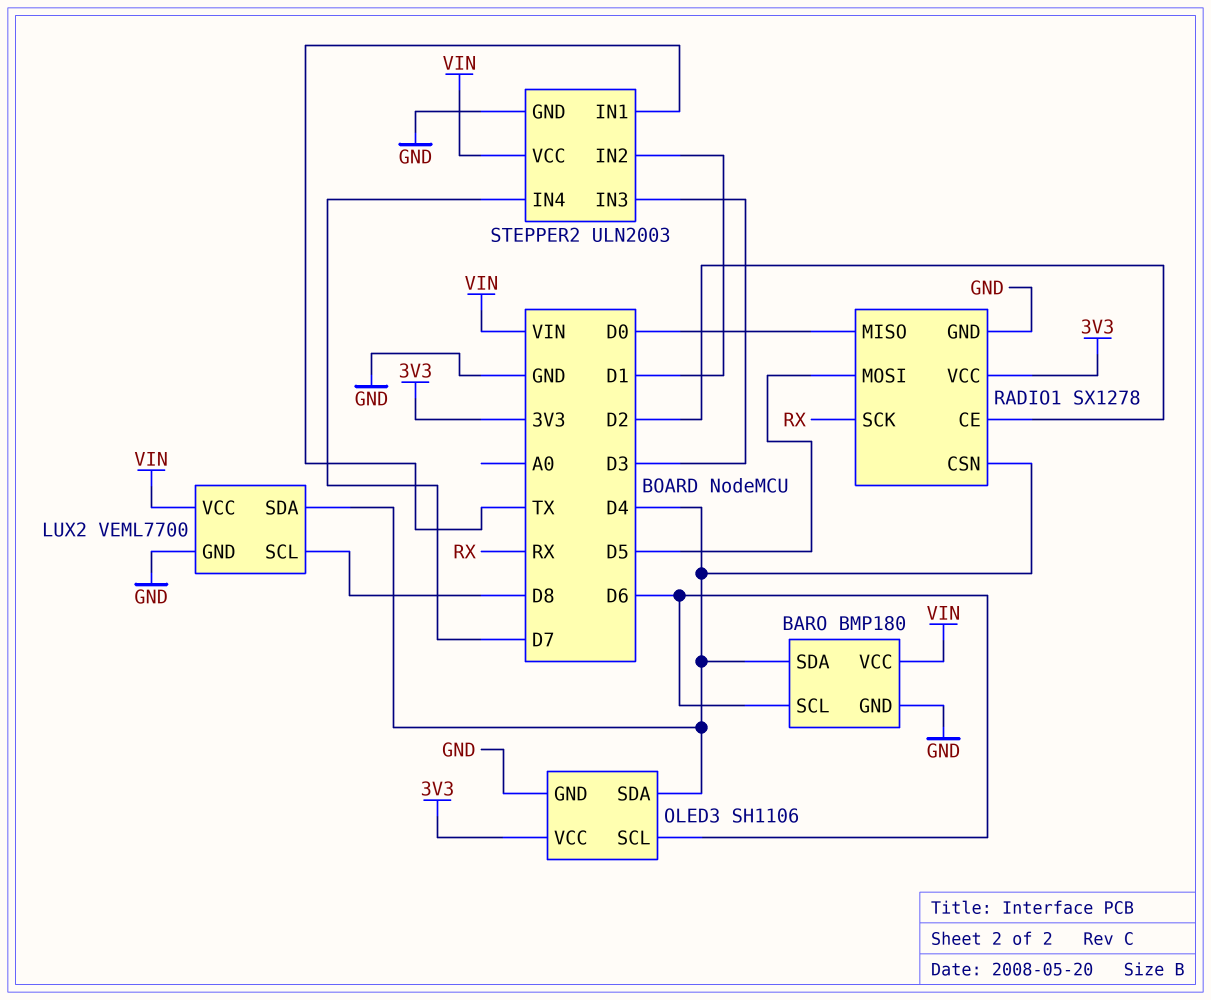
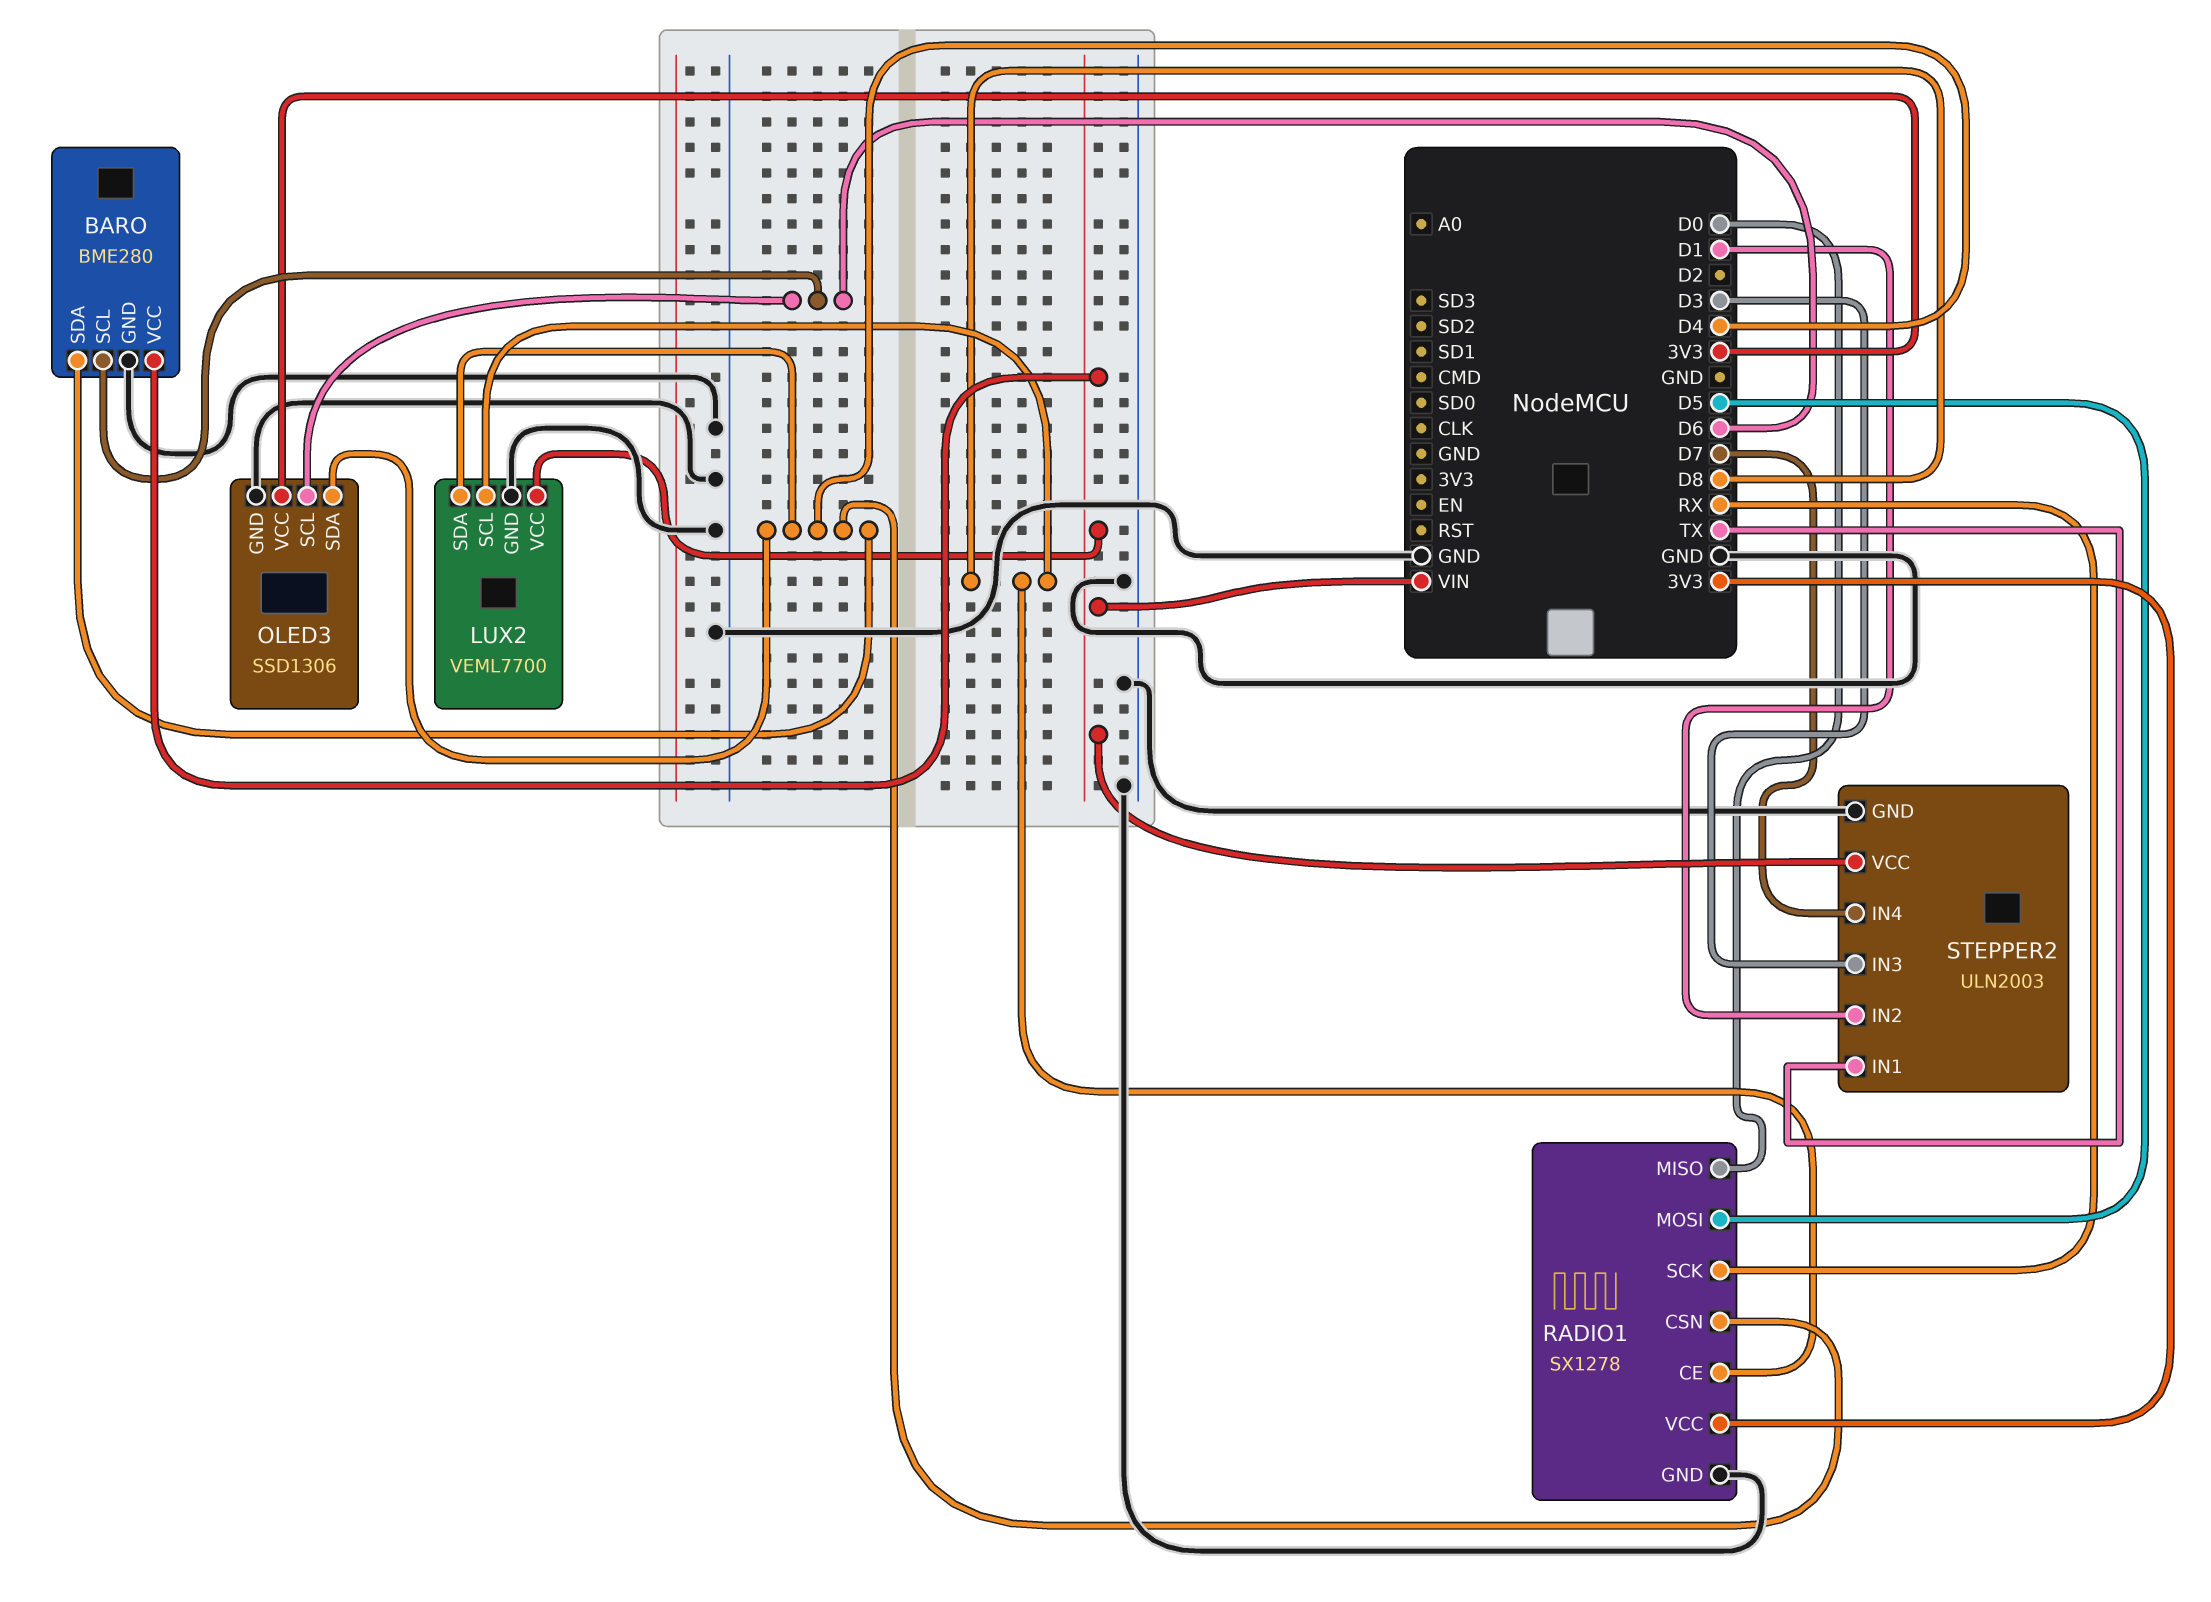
BARO: BMP180 -> BME280
OLED3: SH1106 -> SSD1306
RADIO1 pin CE: D2 -> D8

